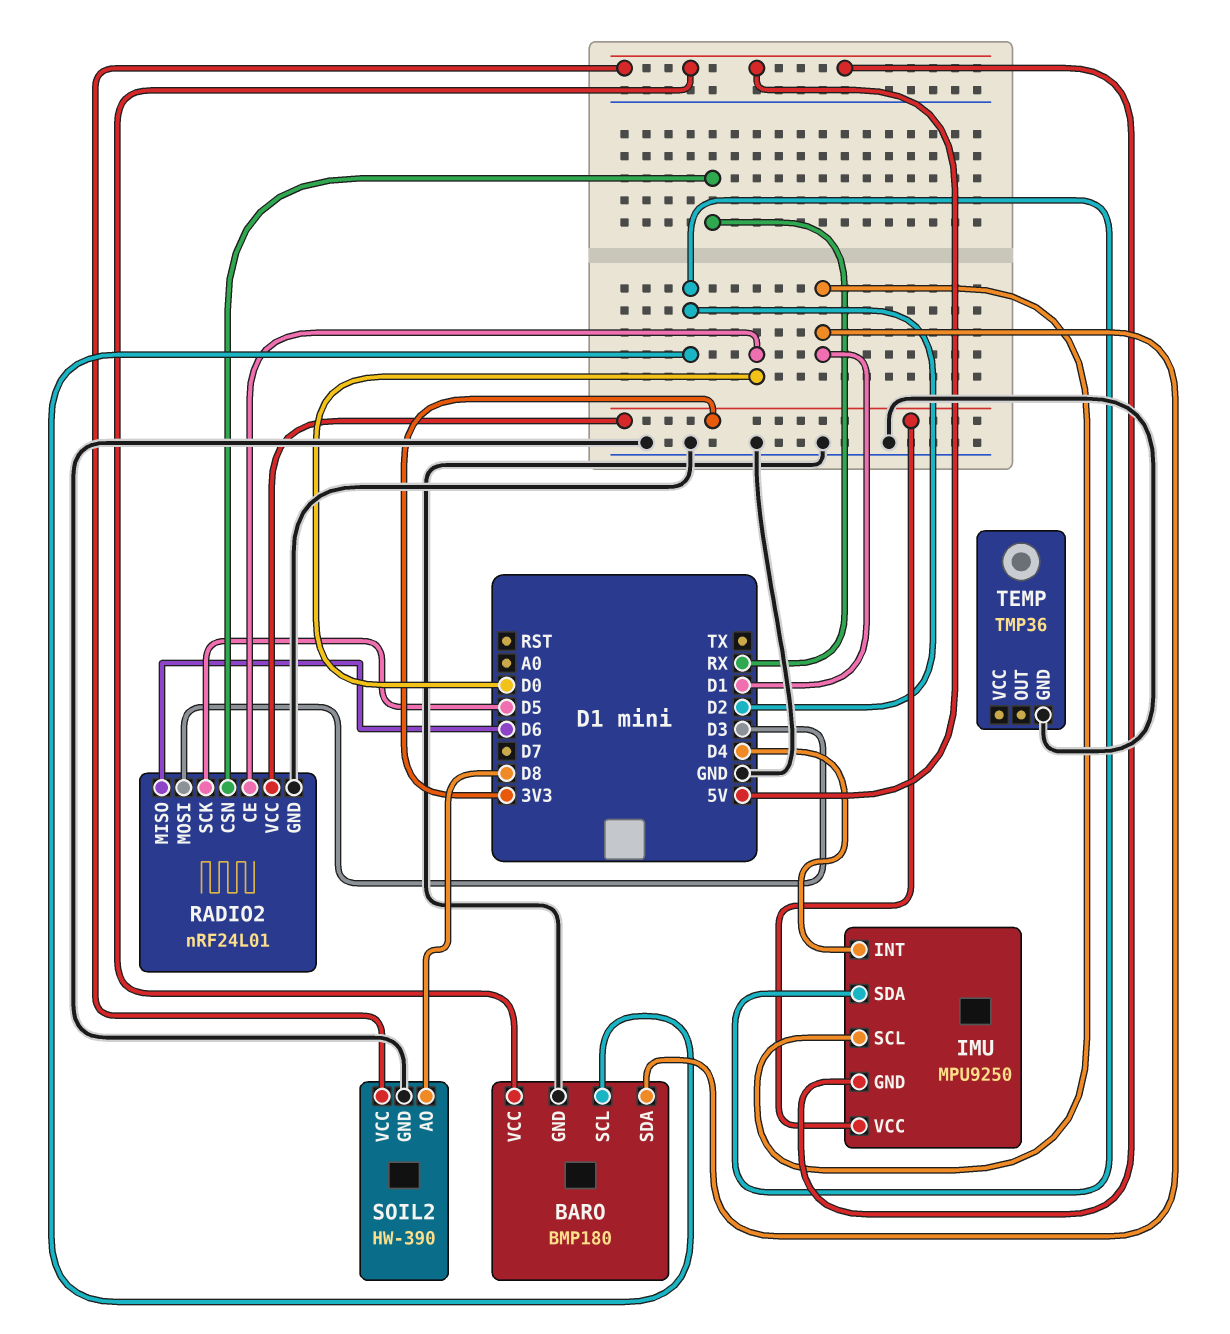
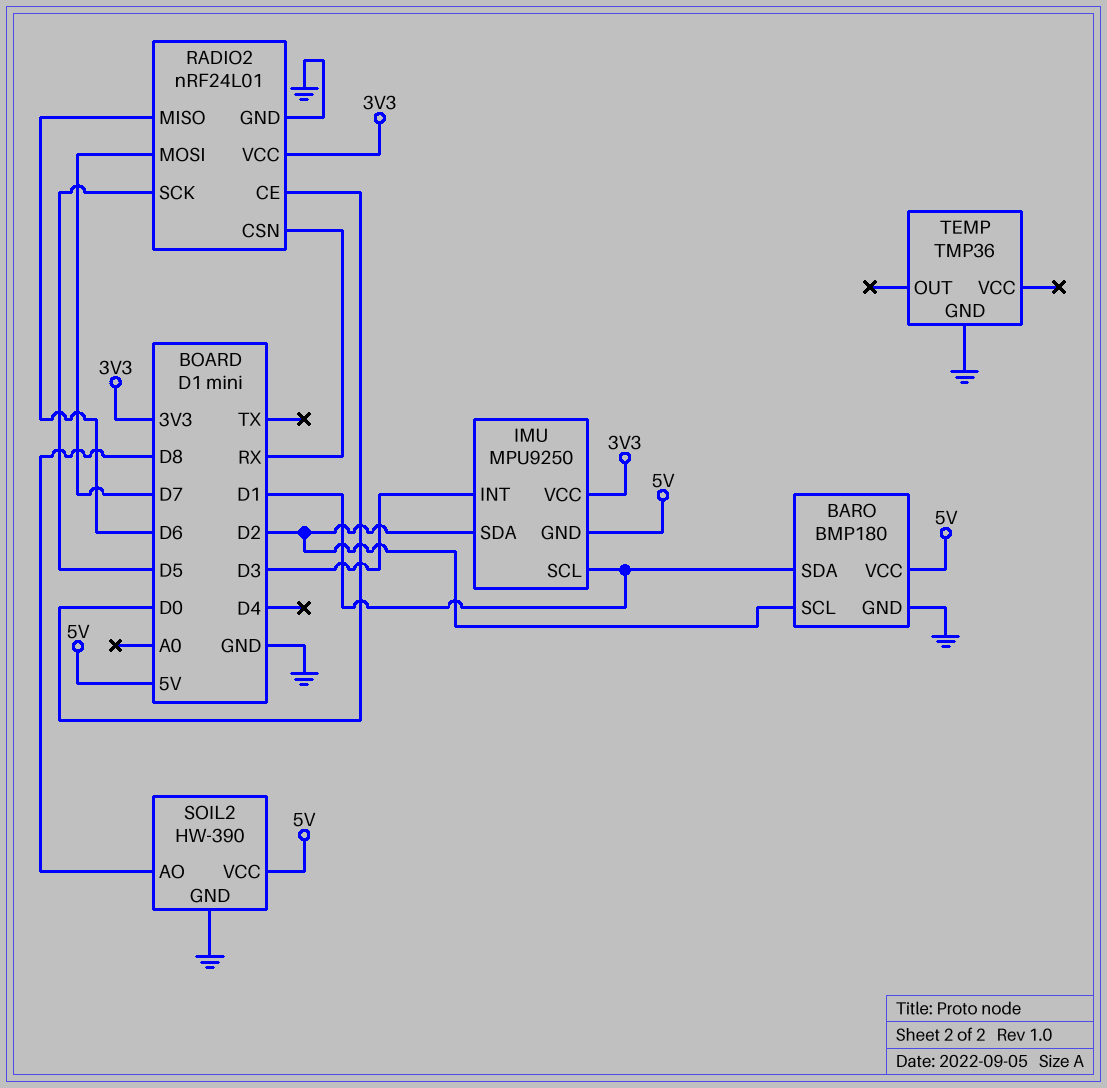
IMU pin INT: D4 -> D3
RADIO2 pin MOSI: D3 -> D7

